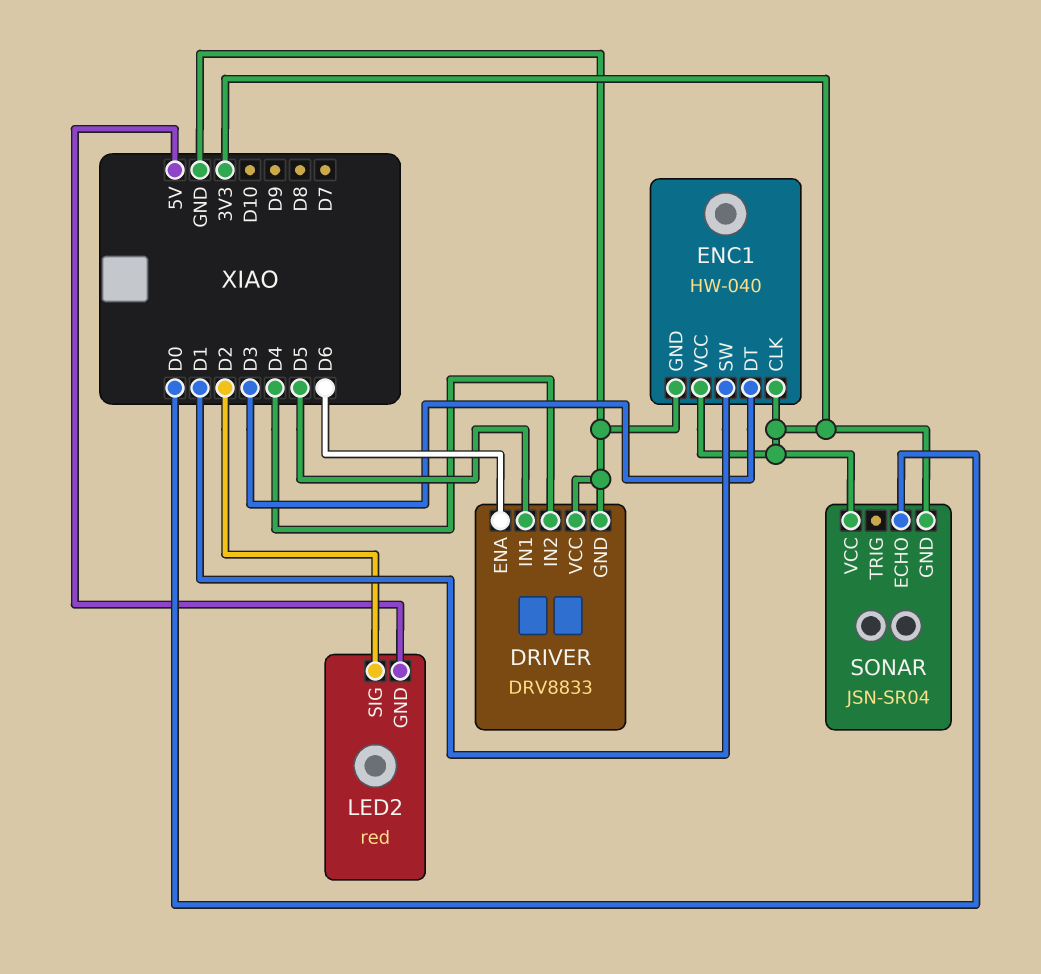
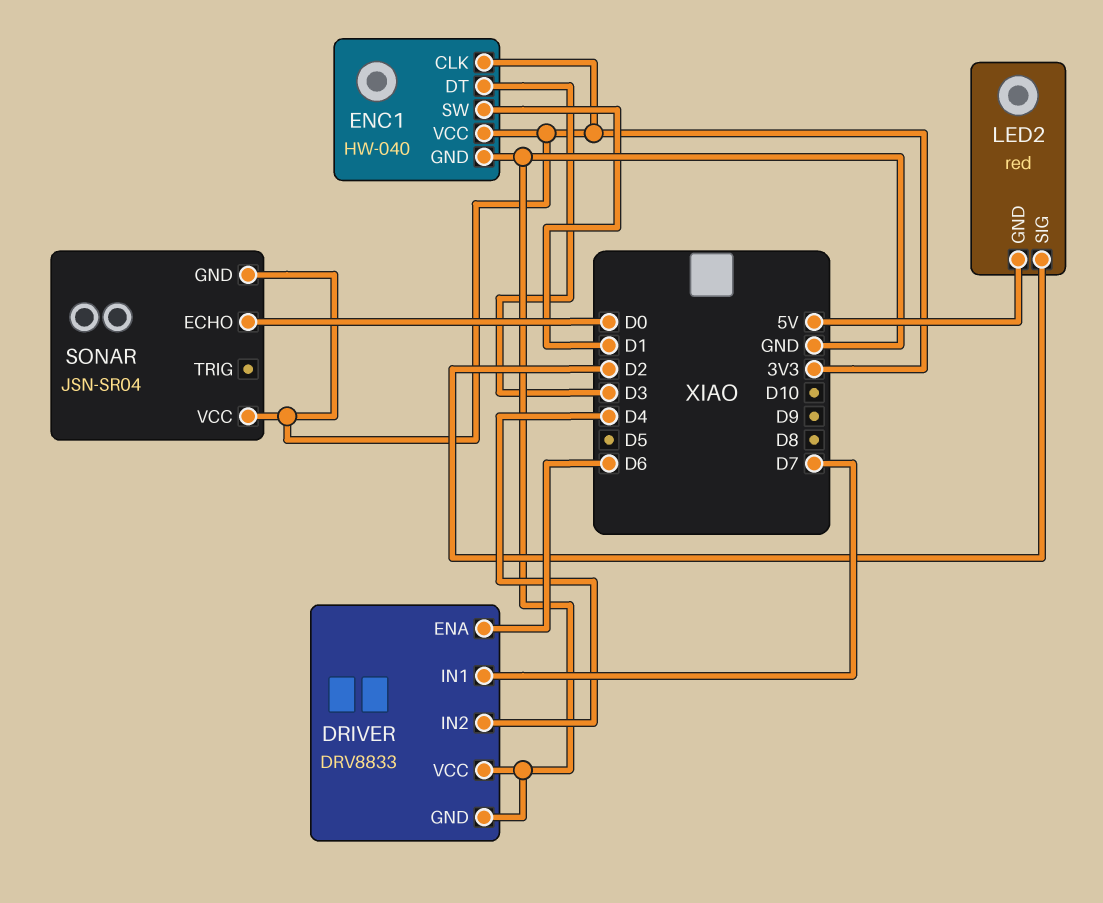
DRIVER pin IN1: D5 -> D7

